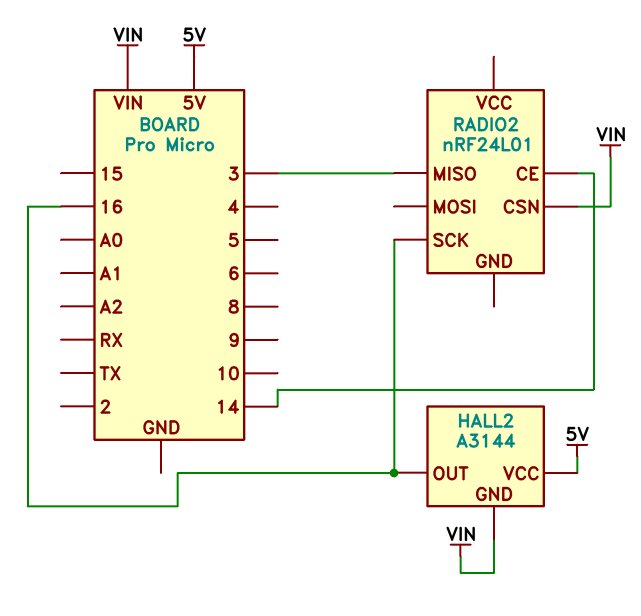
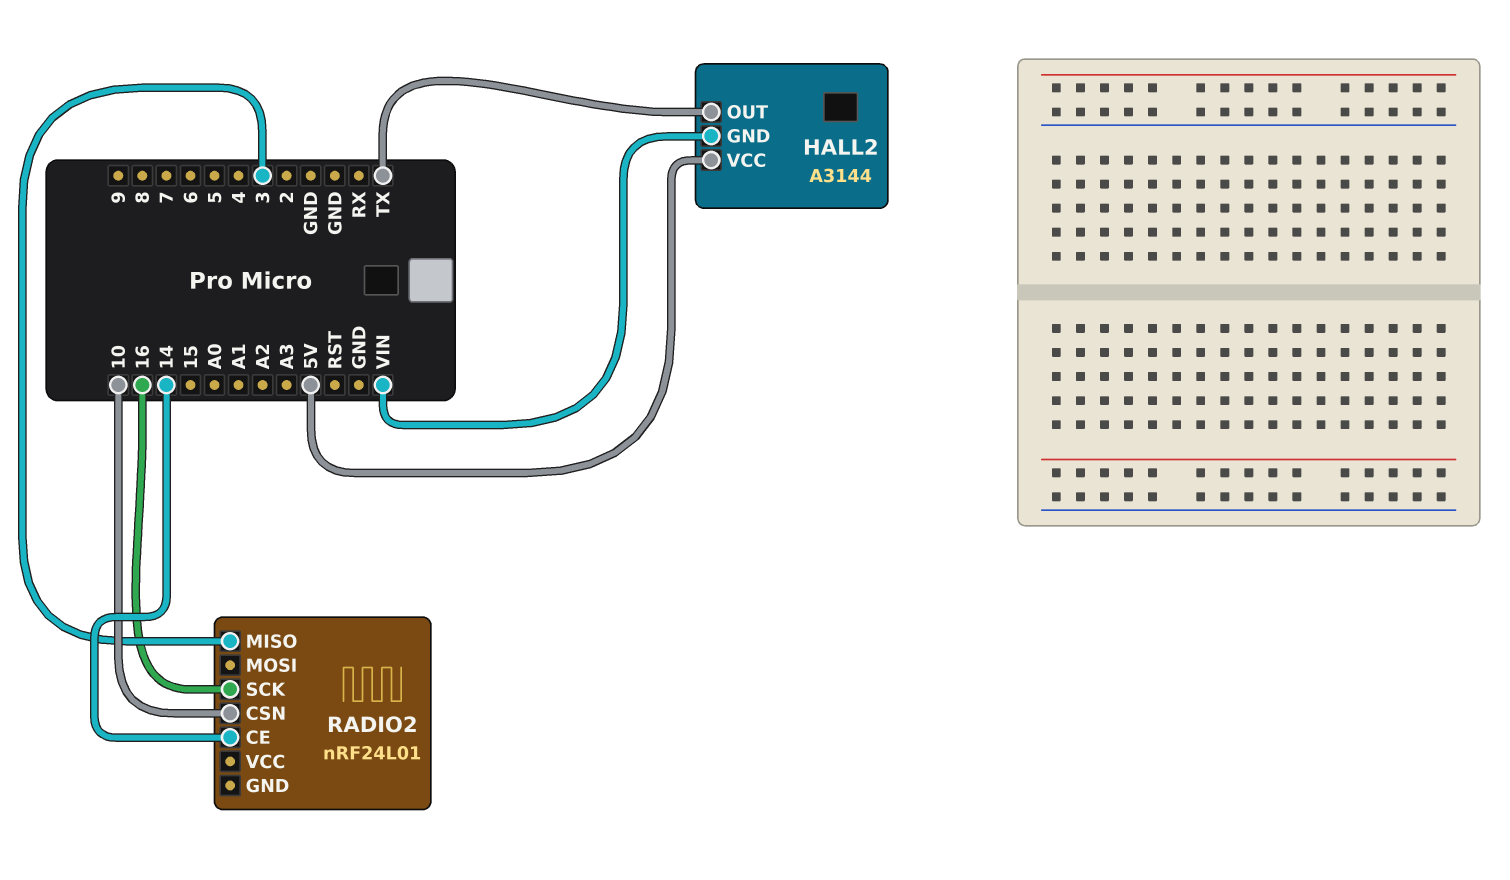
HALL2 pin OUT: 16 -> TX
RADIO2 pin CSN: VIN -> 10

